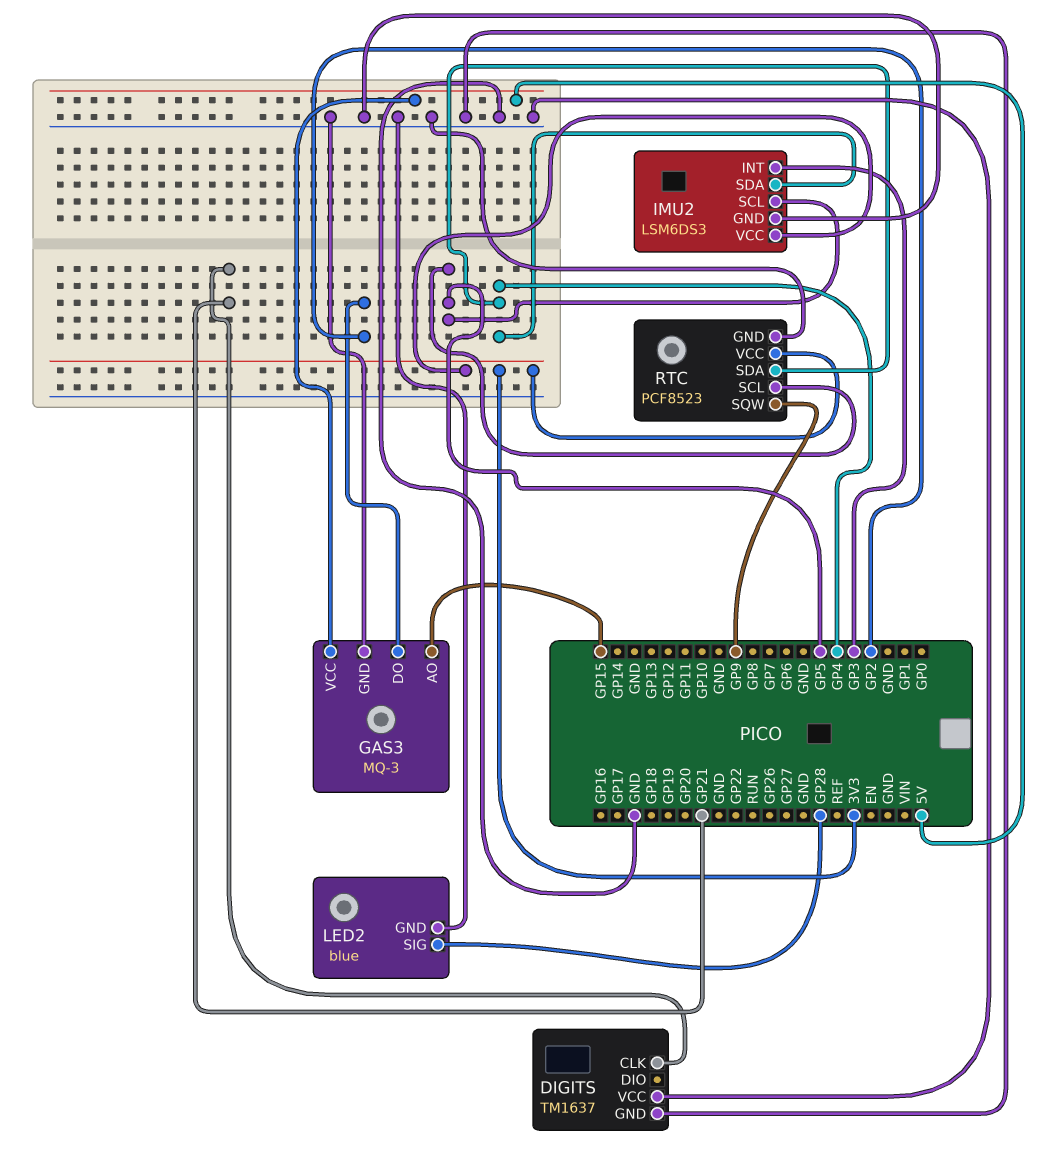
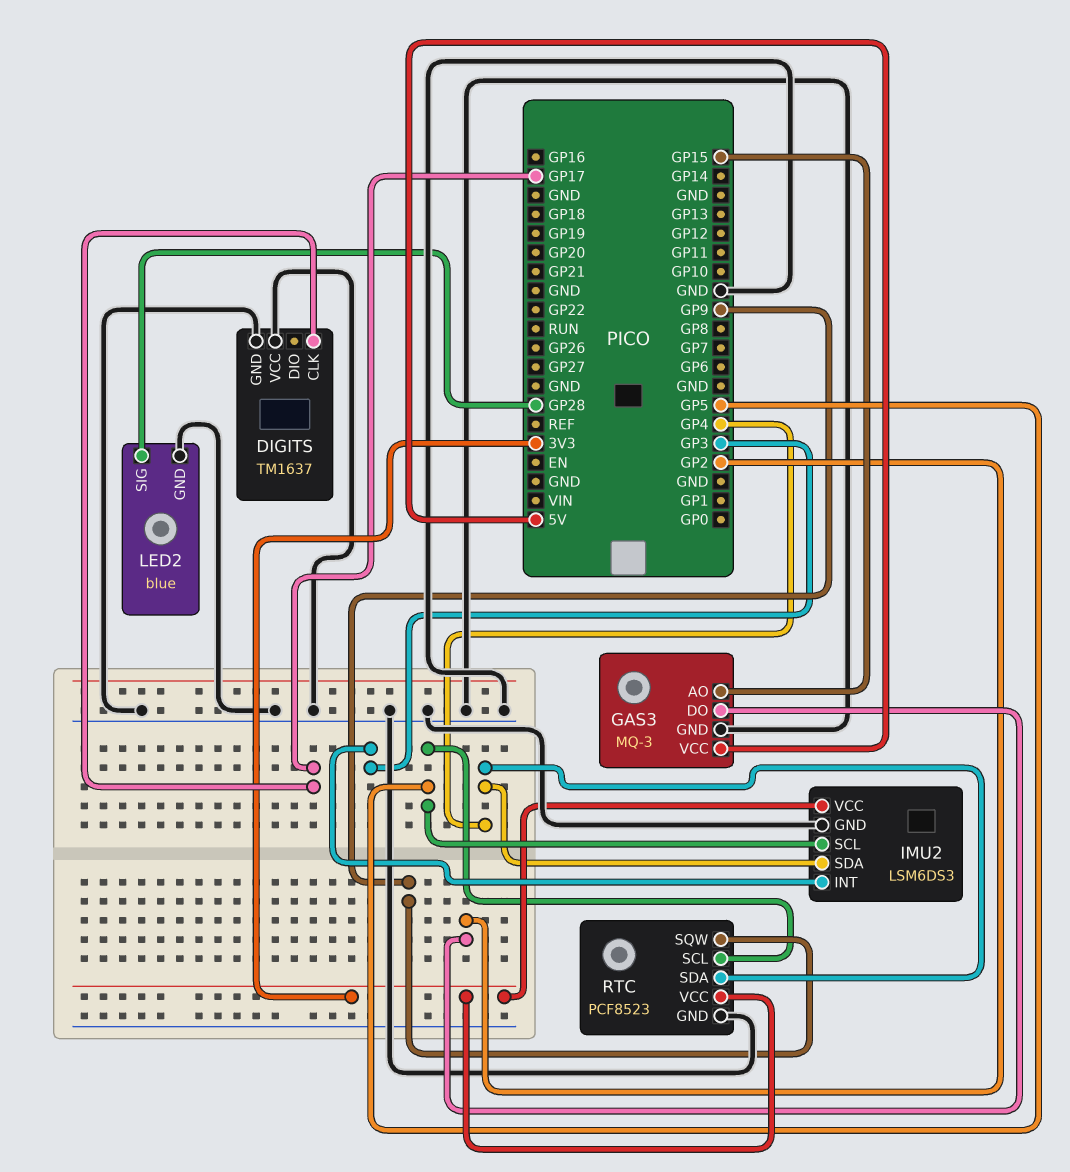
DIGITS pin CLK: GP21 -> GP17

